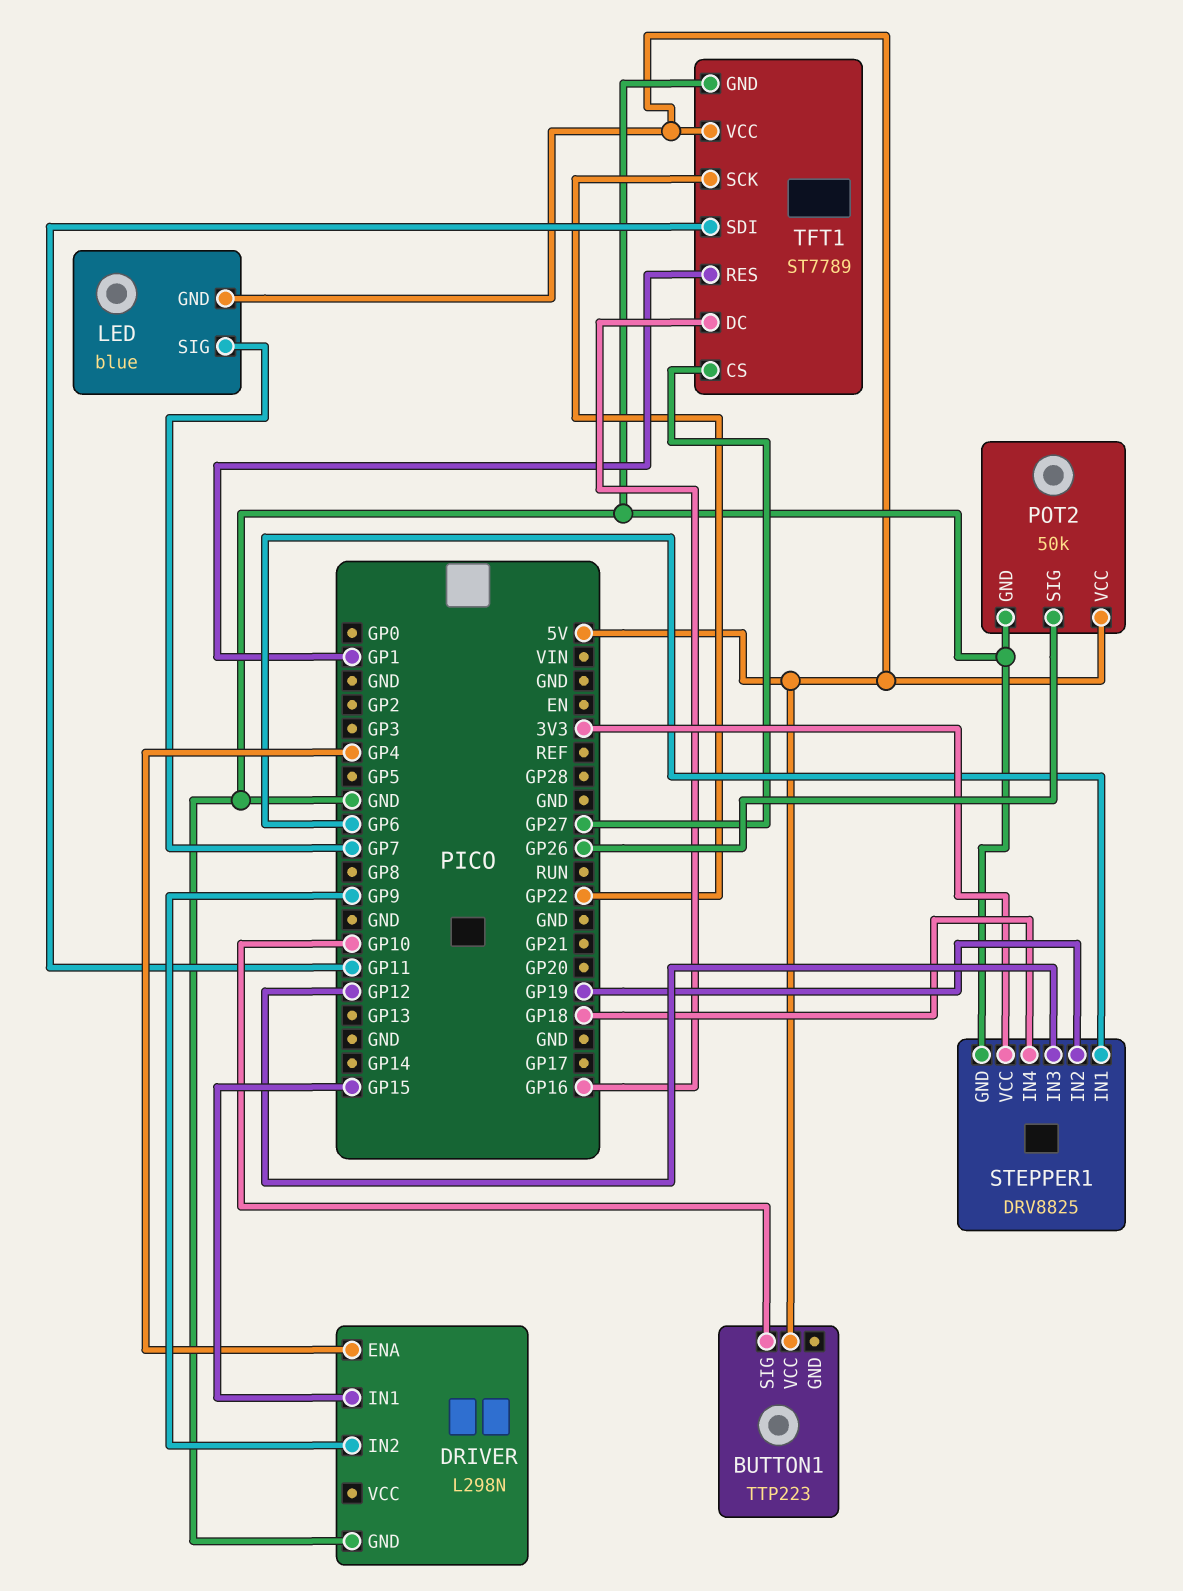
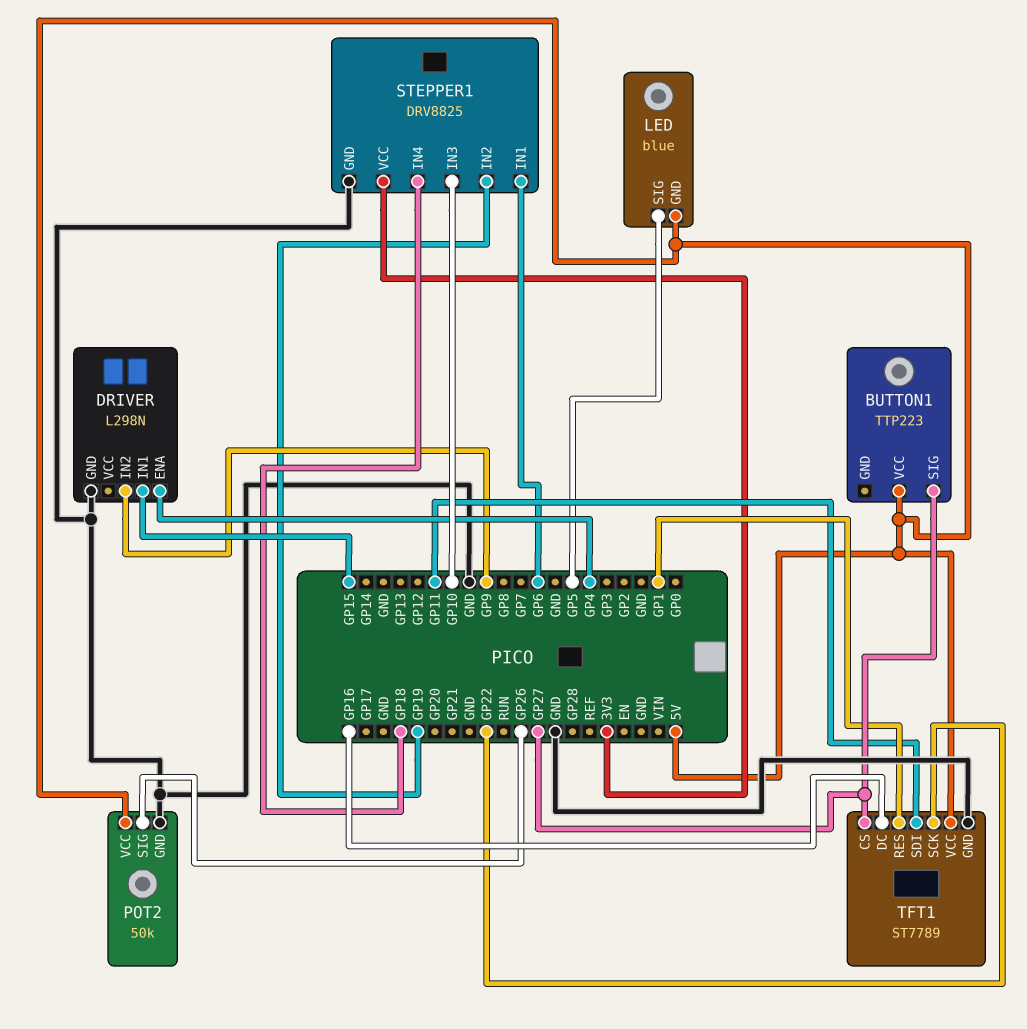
BUTTON1 pin SIG: GP10 -> GP27
LED pin SIG: GP7 -> GP5
STEPPER1 pin IN3: GP12 -> GP10

